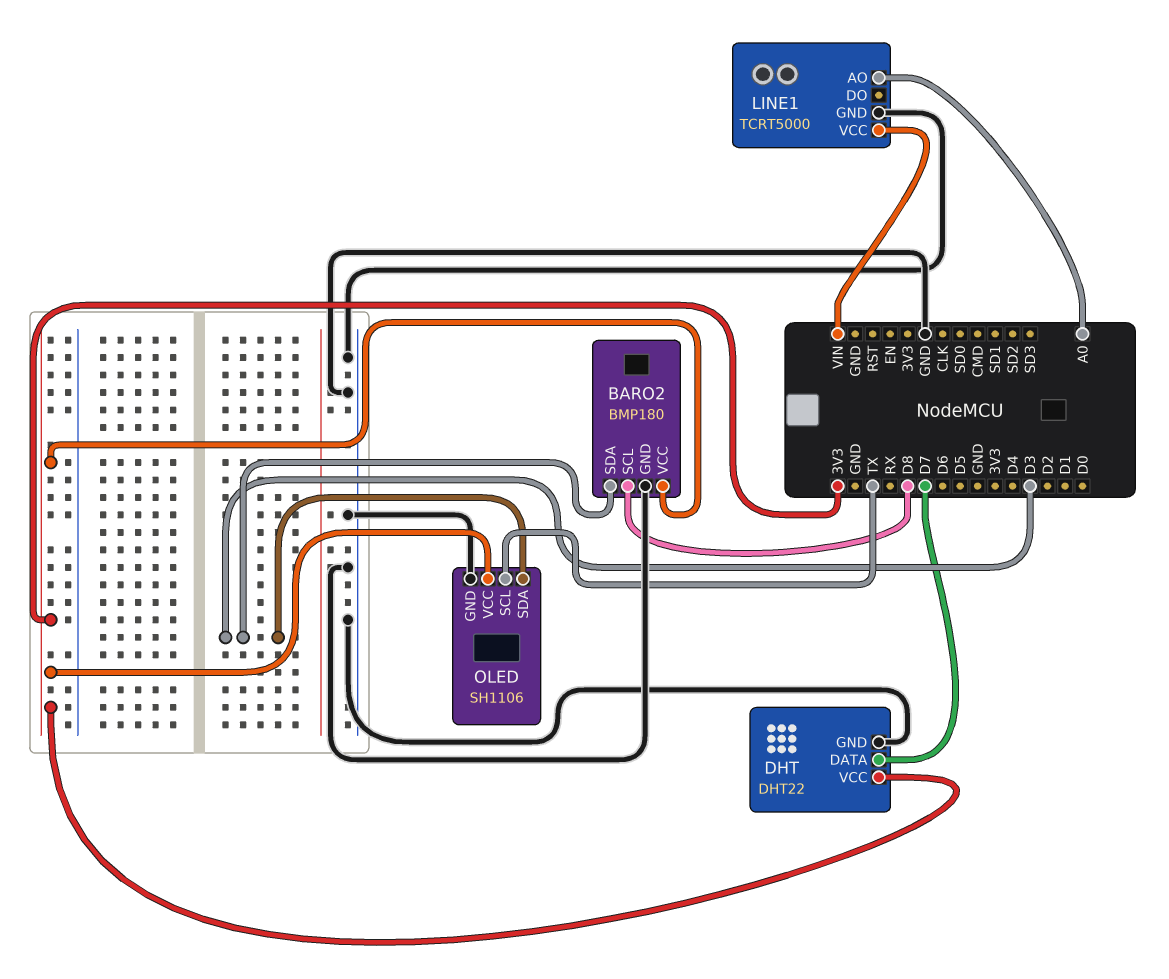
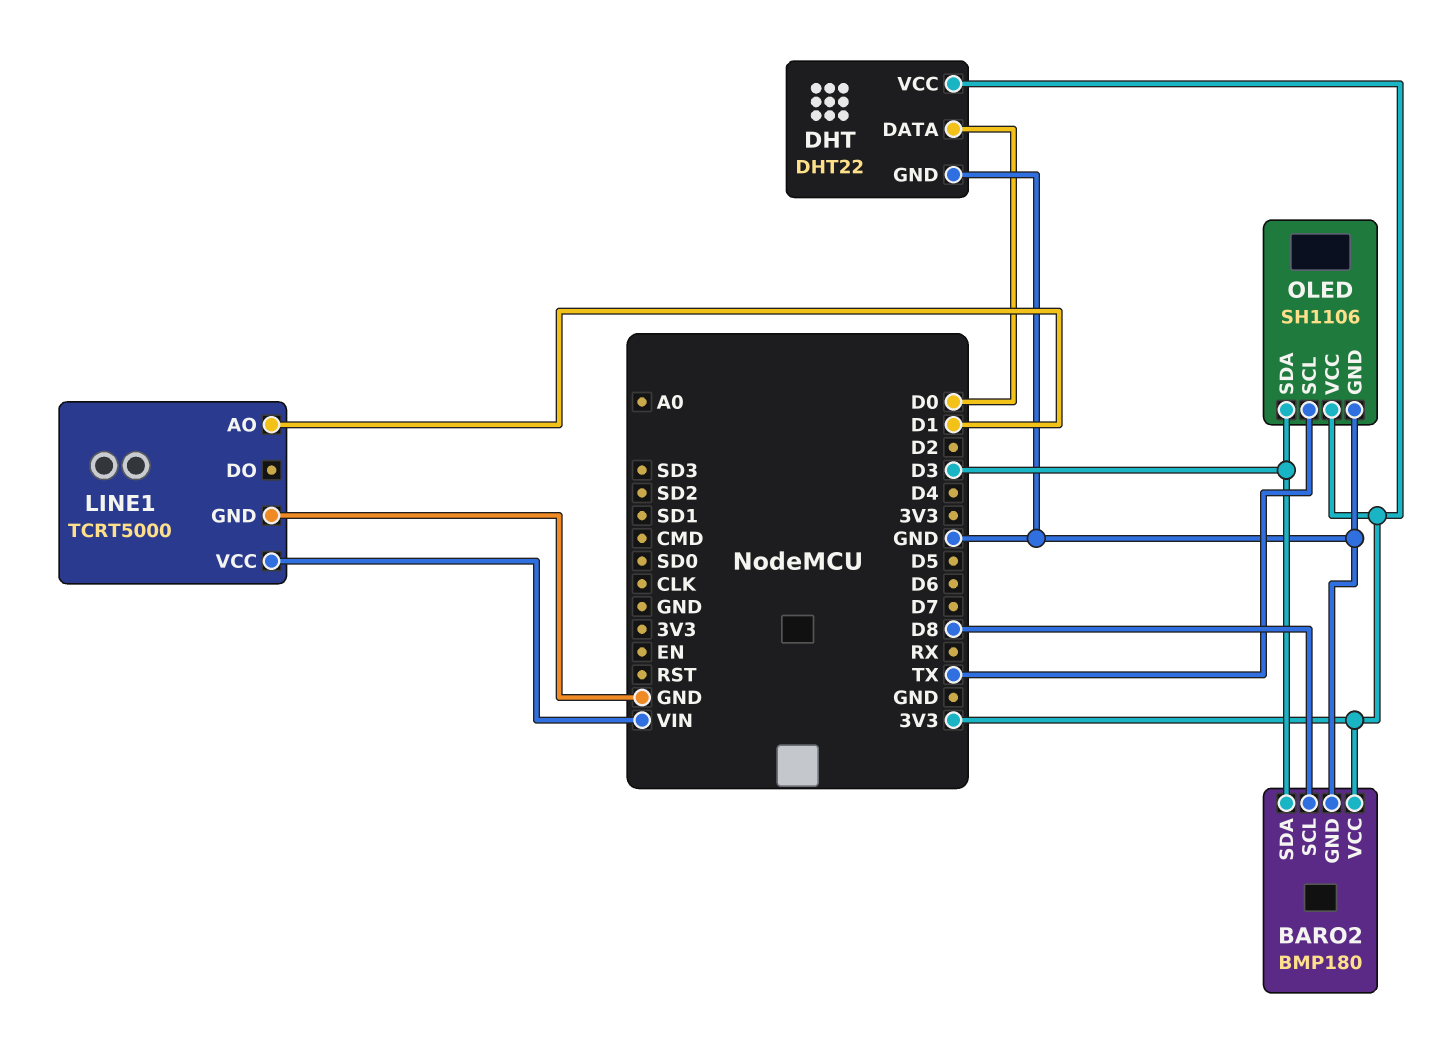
DHT pin DATA: D7 -> D0
LINE1 pin AO: A0 -> D1

